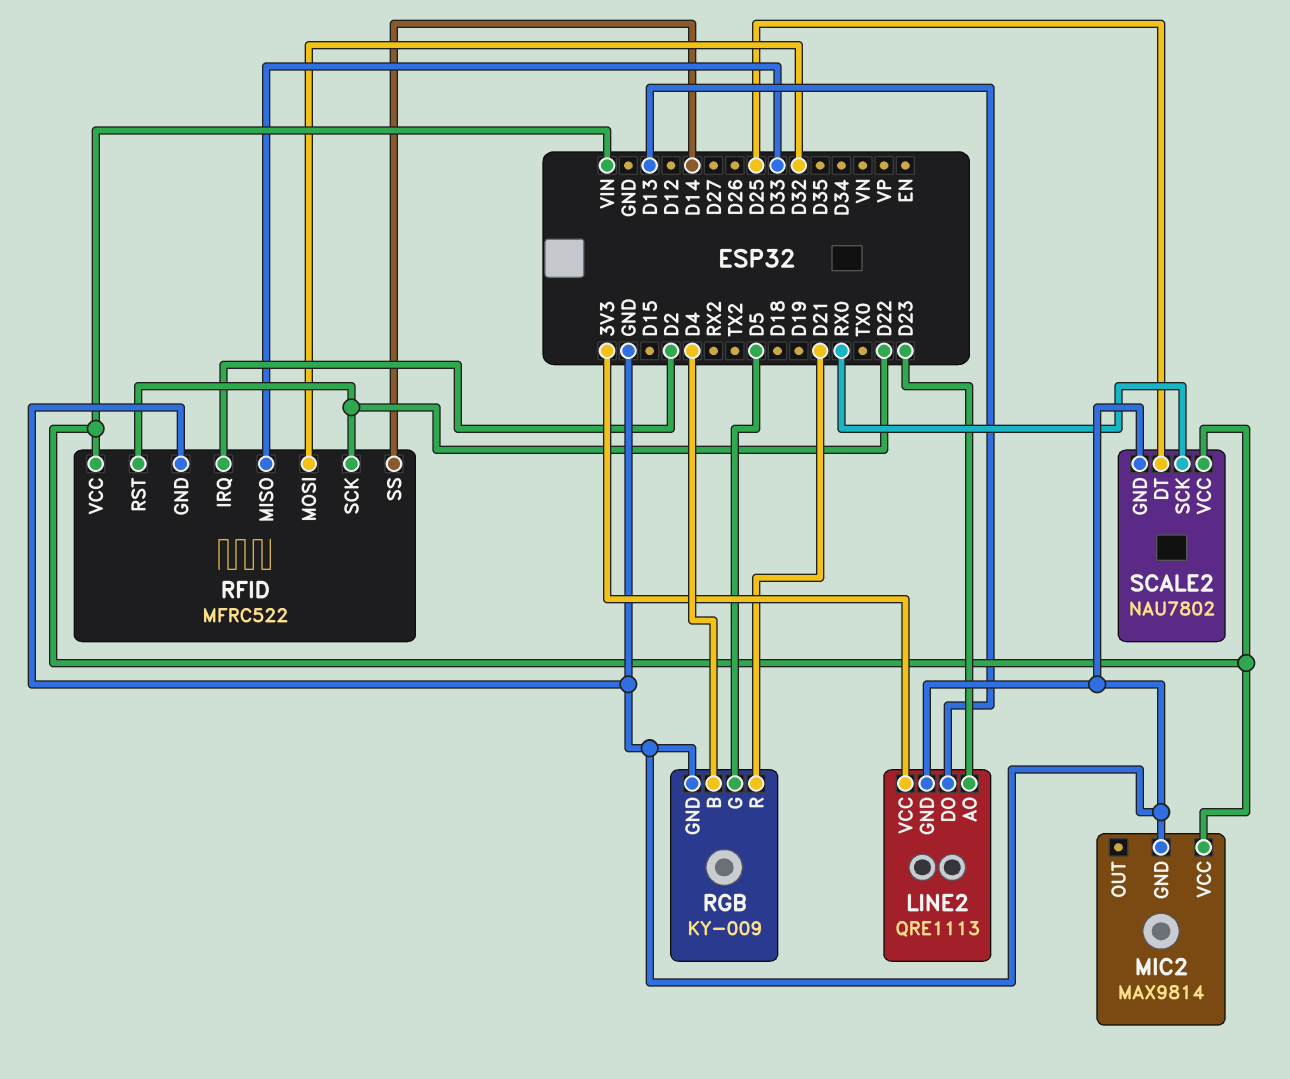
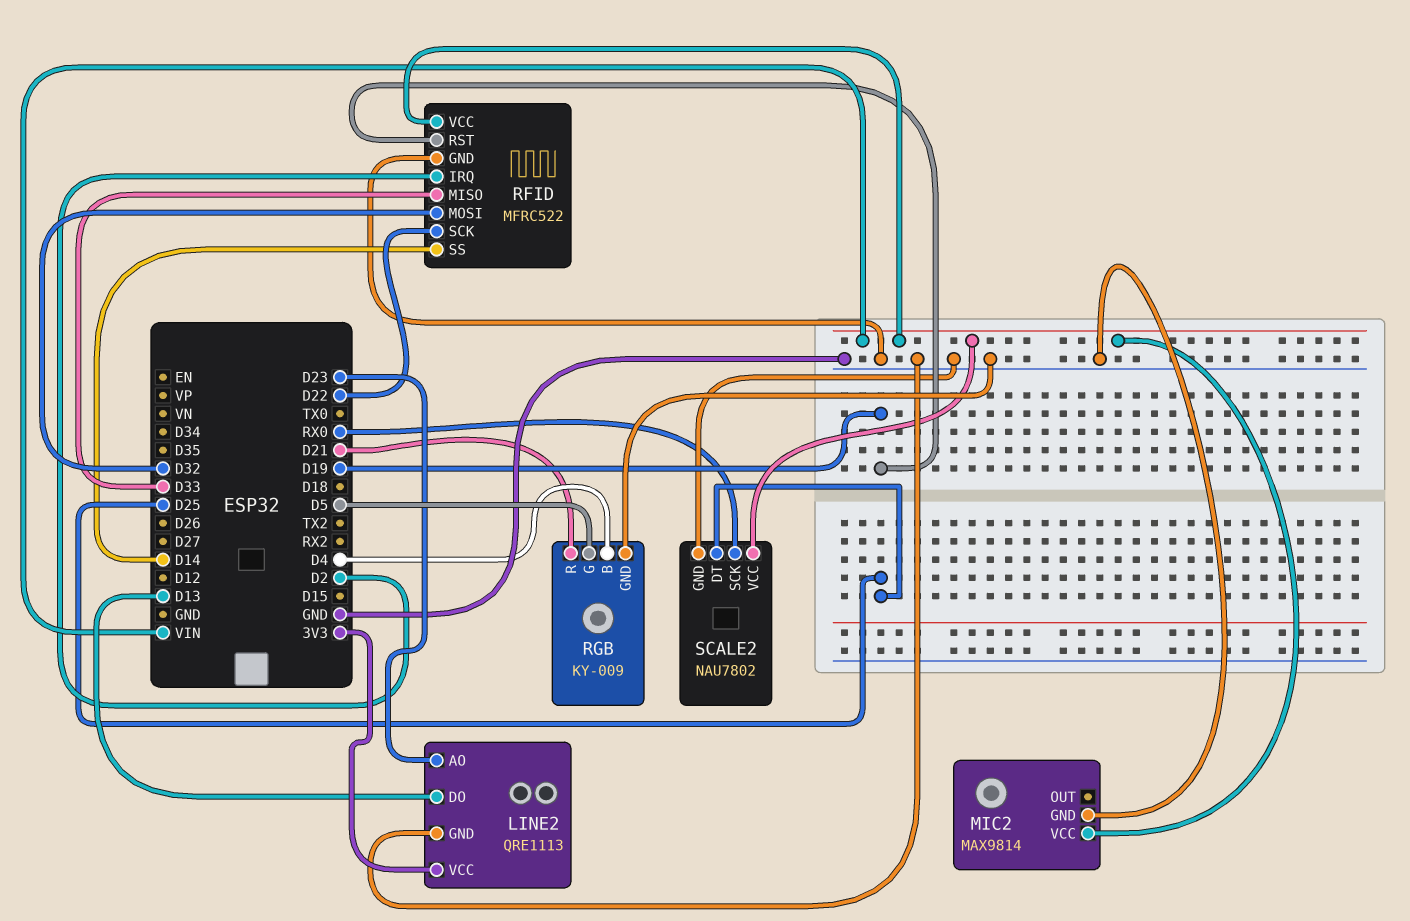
RFID pin RST: D22 -> D19

